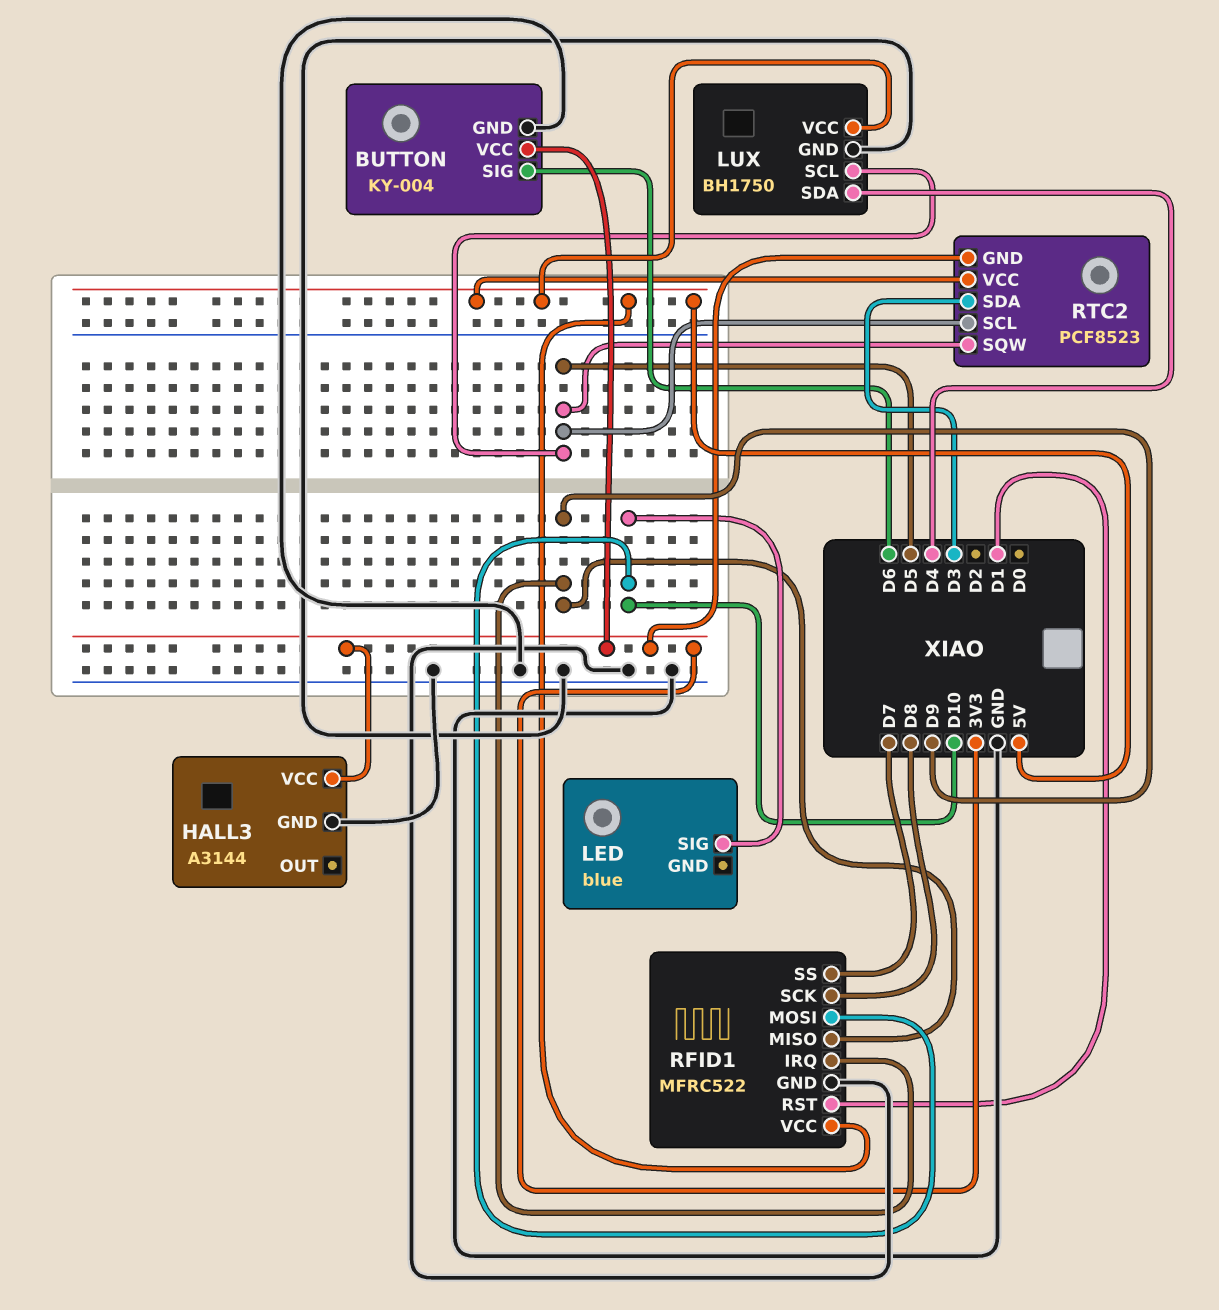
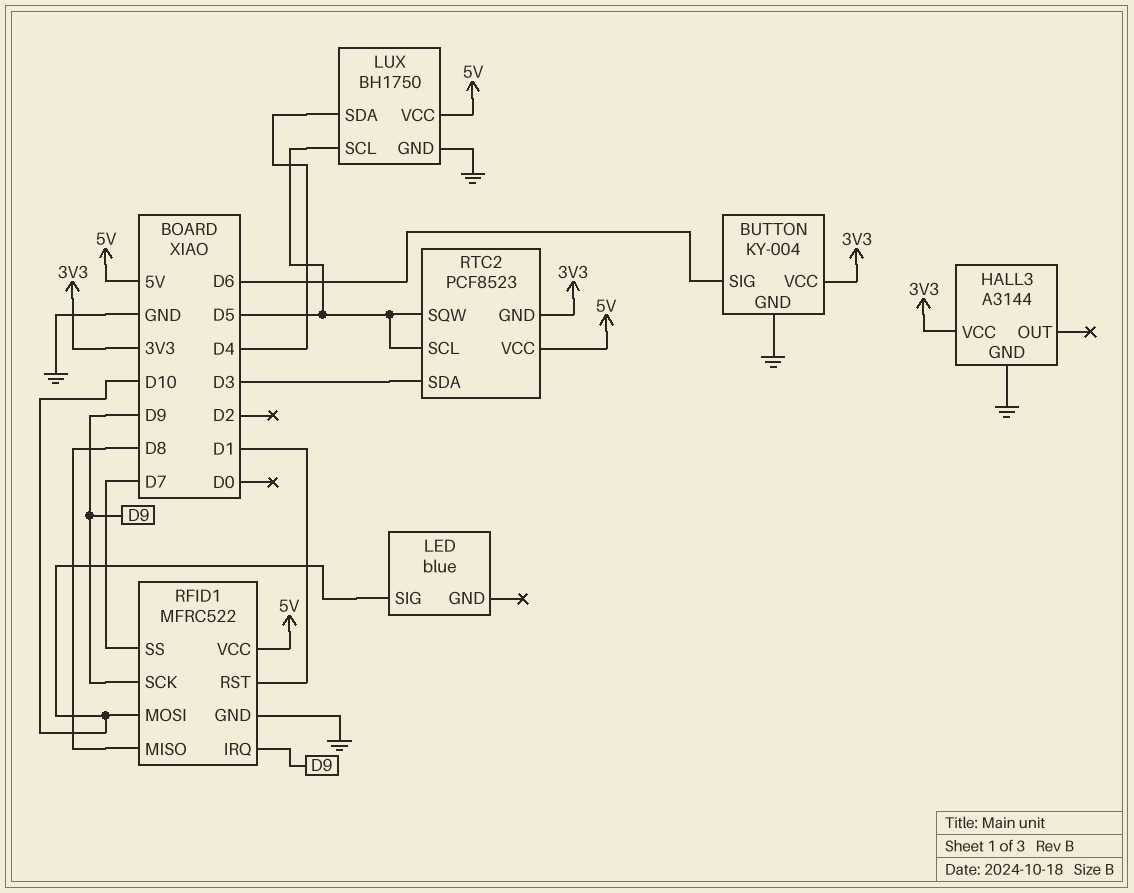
RFID1 pin MISO: D9 -> D8
RFID1 pin SCK: D8 -> D9

